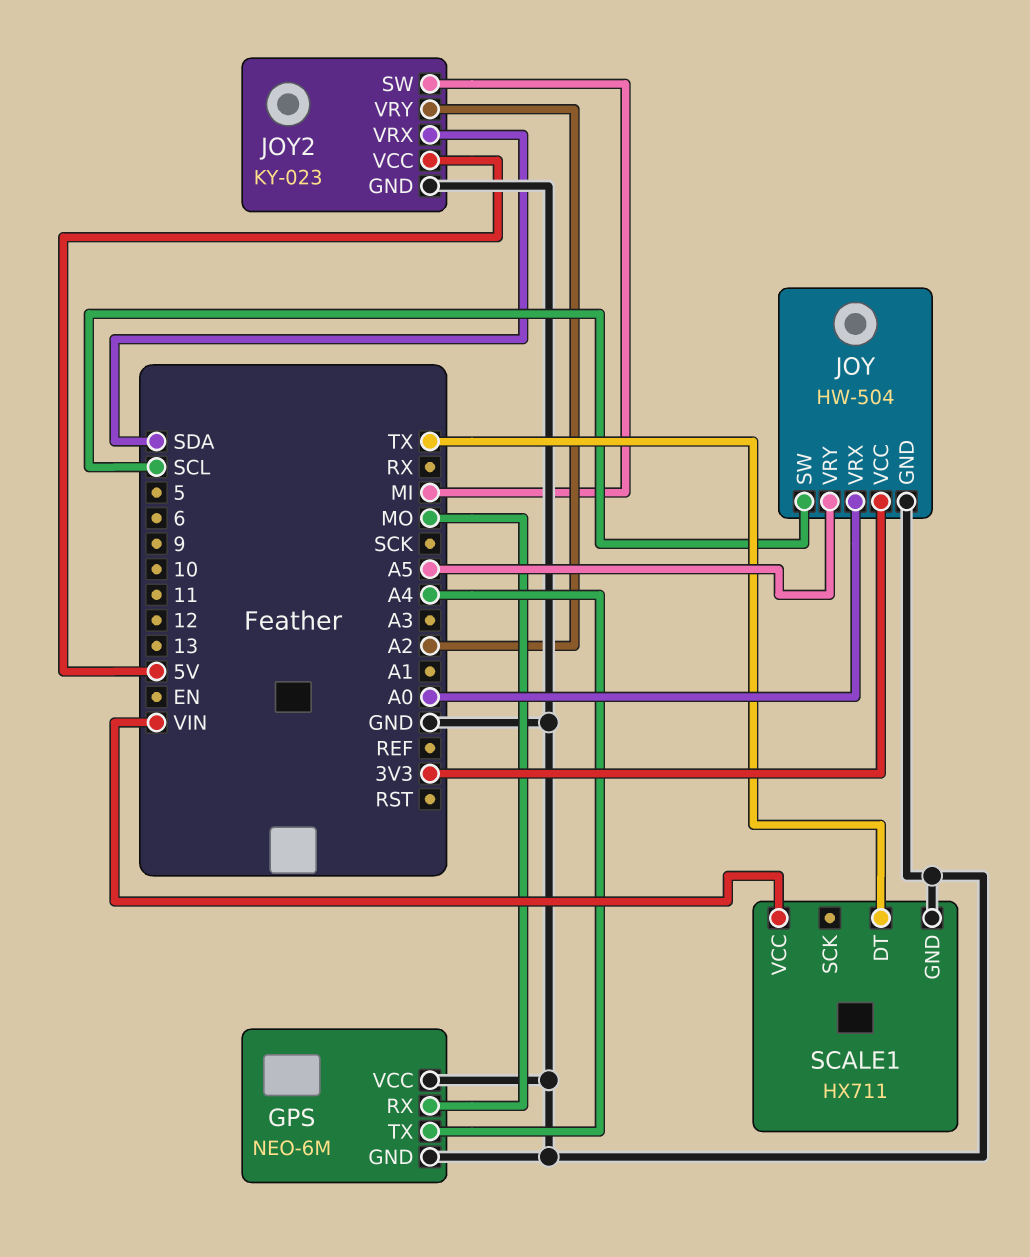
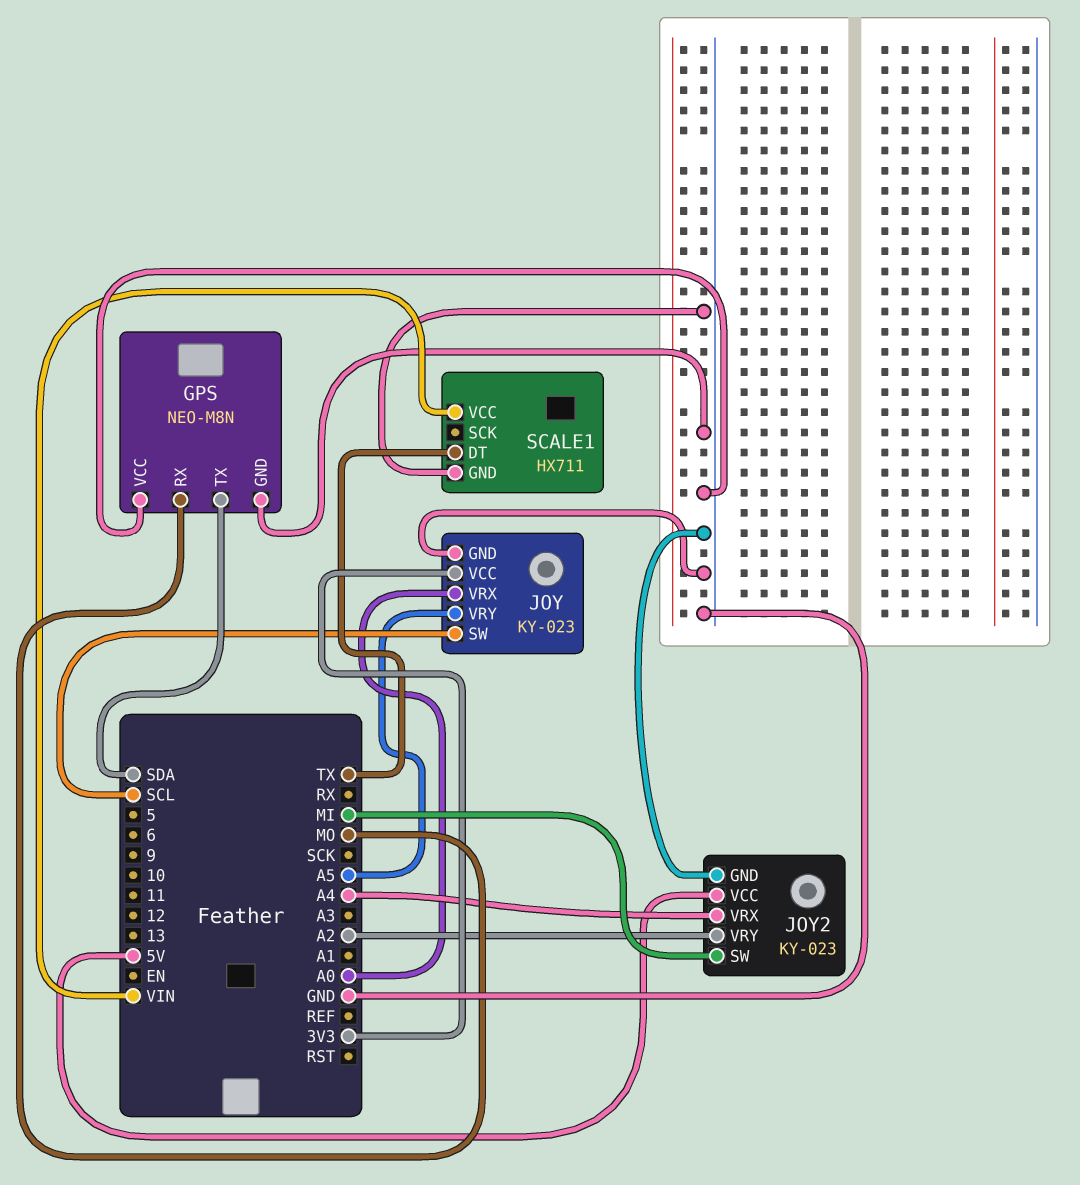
GPS: NEO-6M -> NEO-M8N
GPS pin TX: A4 -> SDA
JOY: HW-504 -> KY-023
JOY2 pin VRX: SDA -> A4

